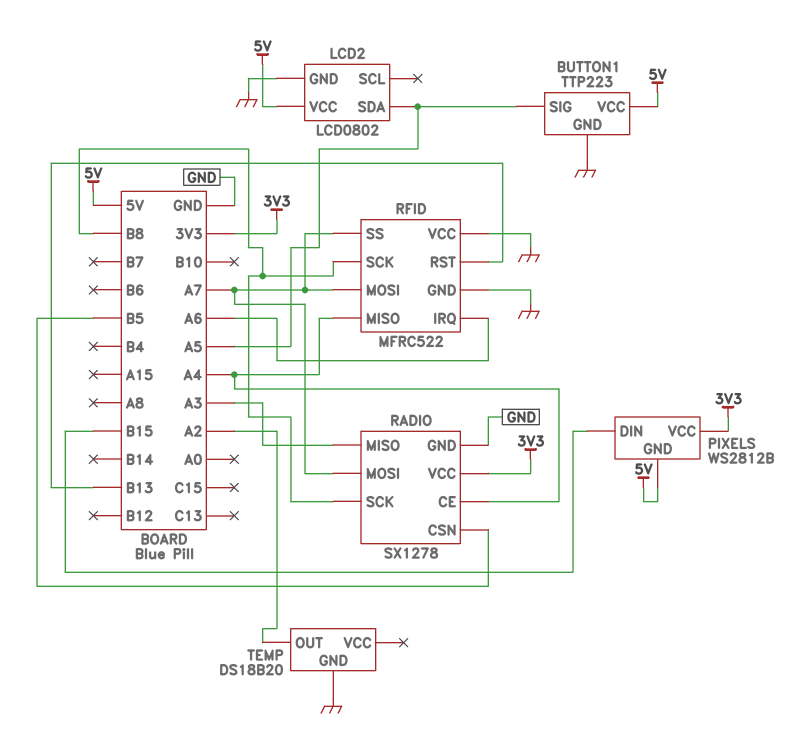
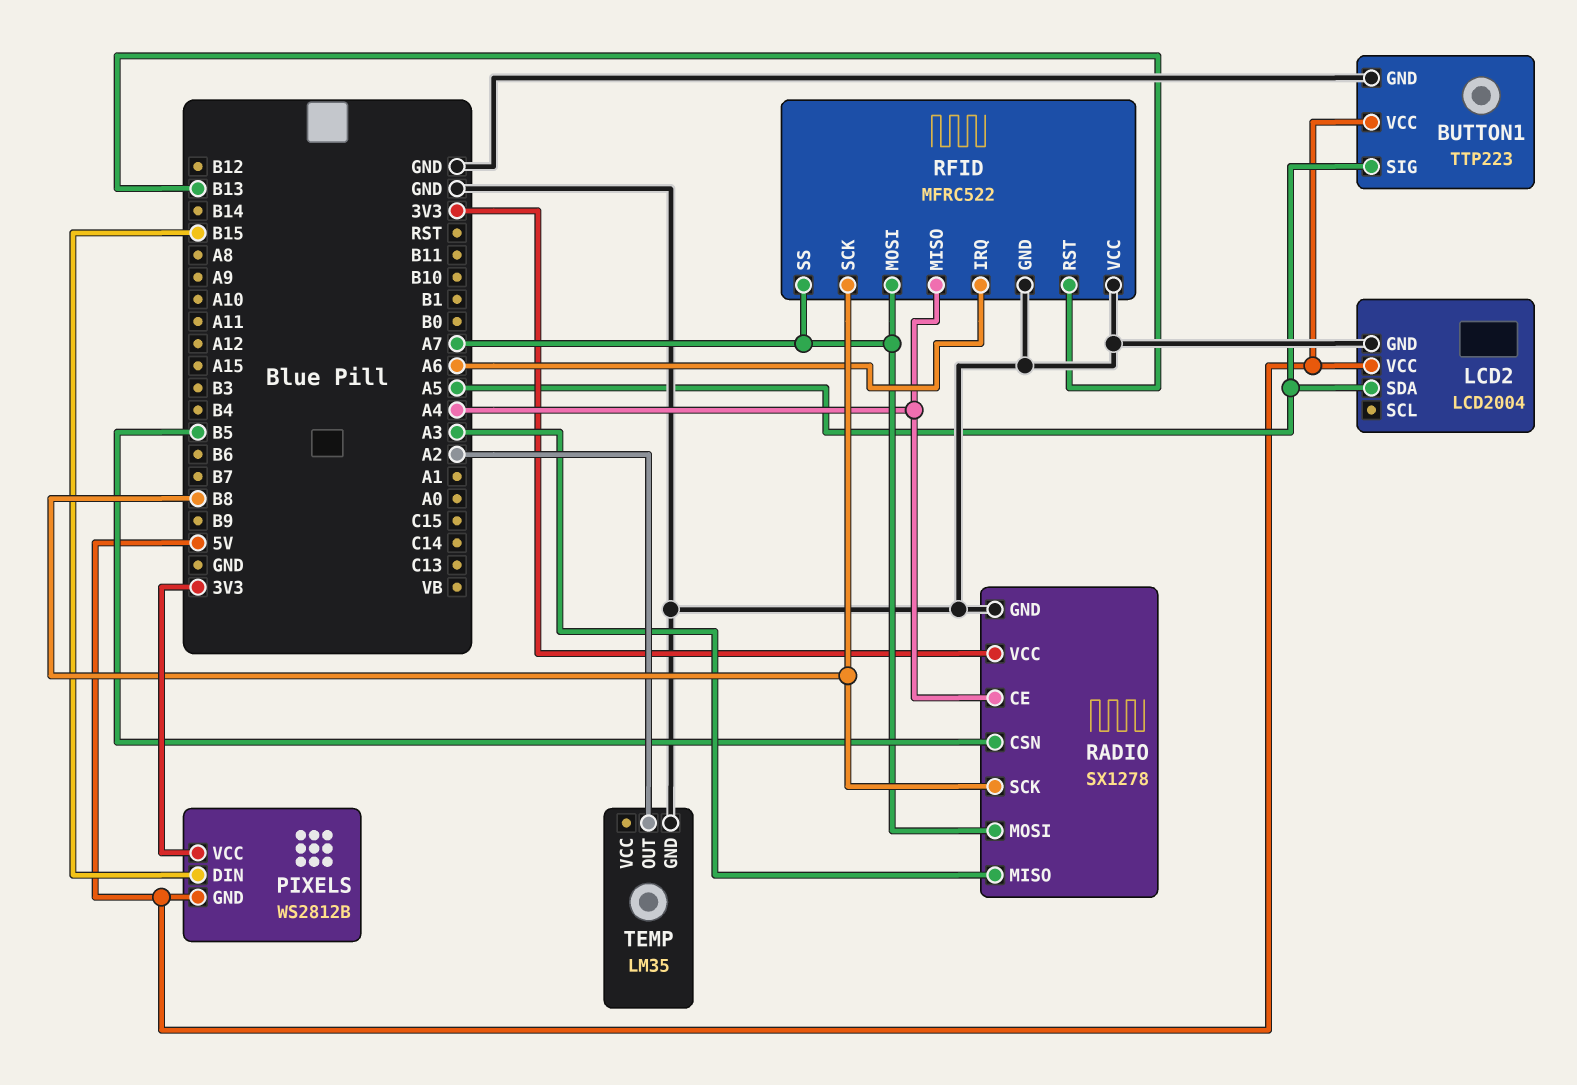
LCD2: LCD0802 -> LCD2004
TEMP: DS18B20 -> LM35

